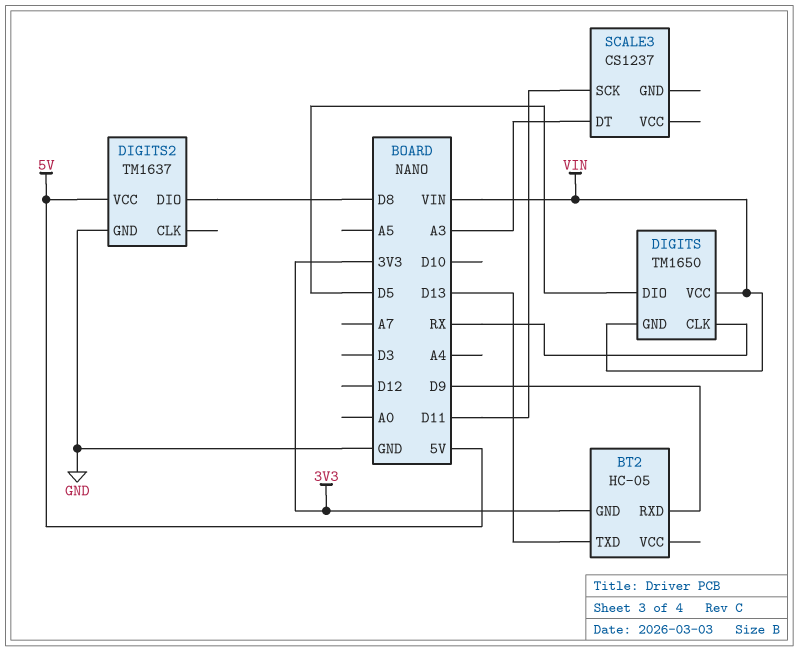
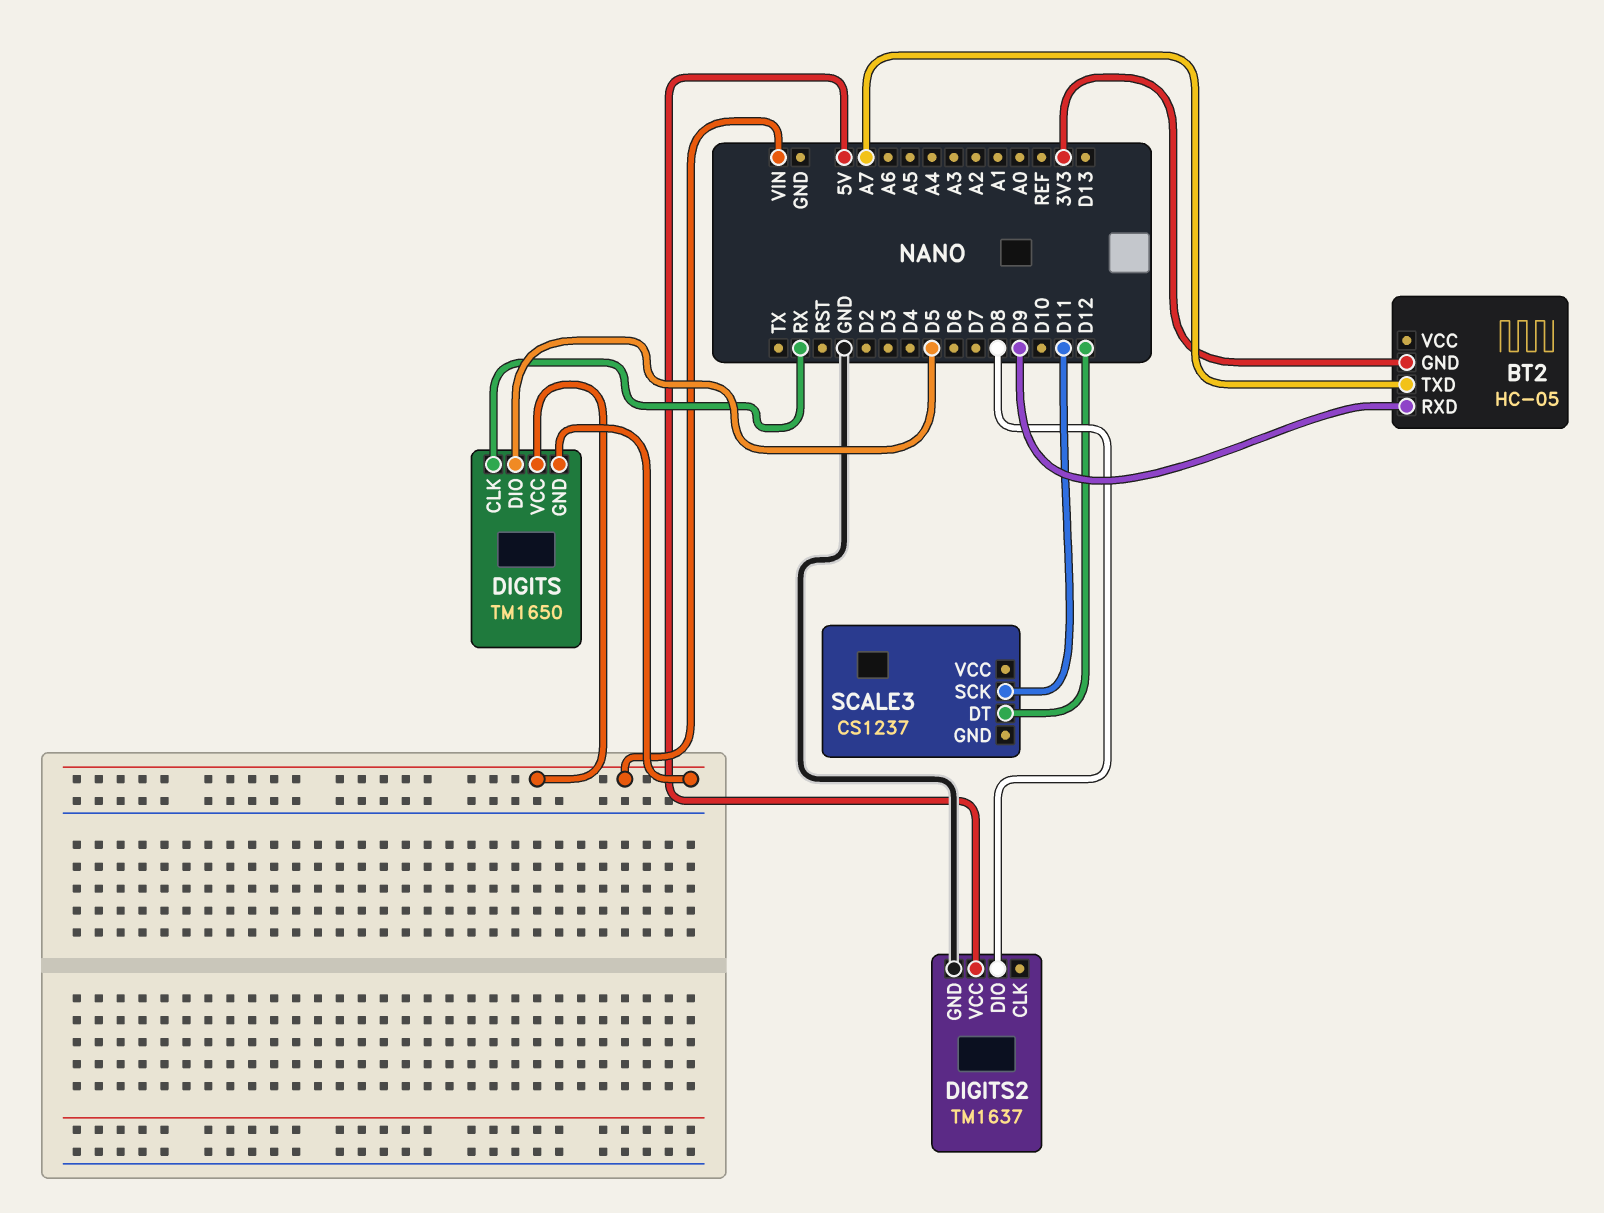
BT2 pin TXD: D13 -> A7
SCALE3 pin DT: A3 -> D12

